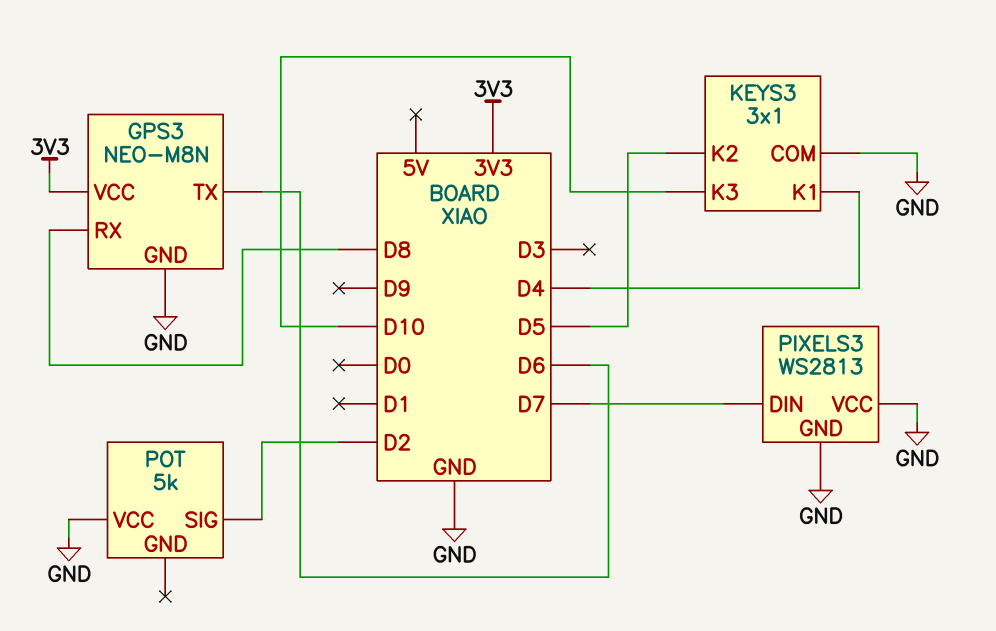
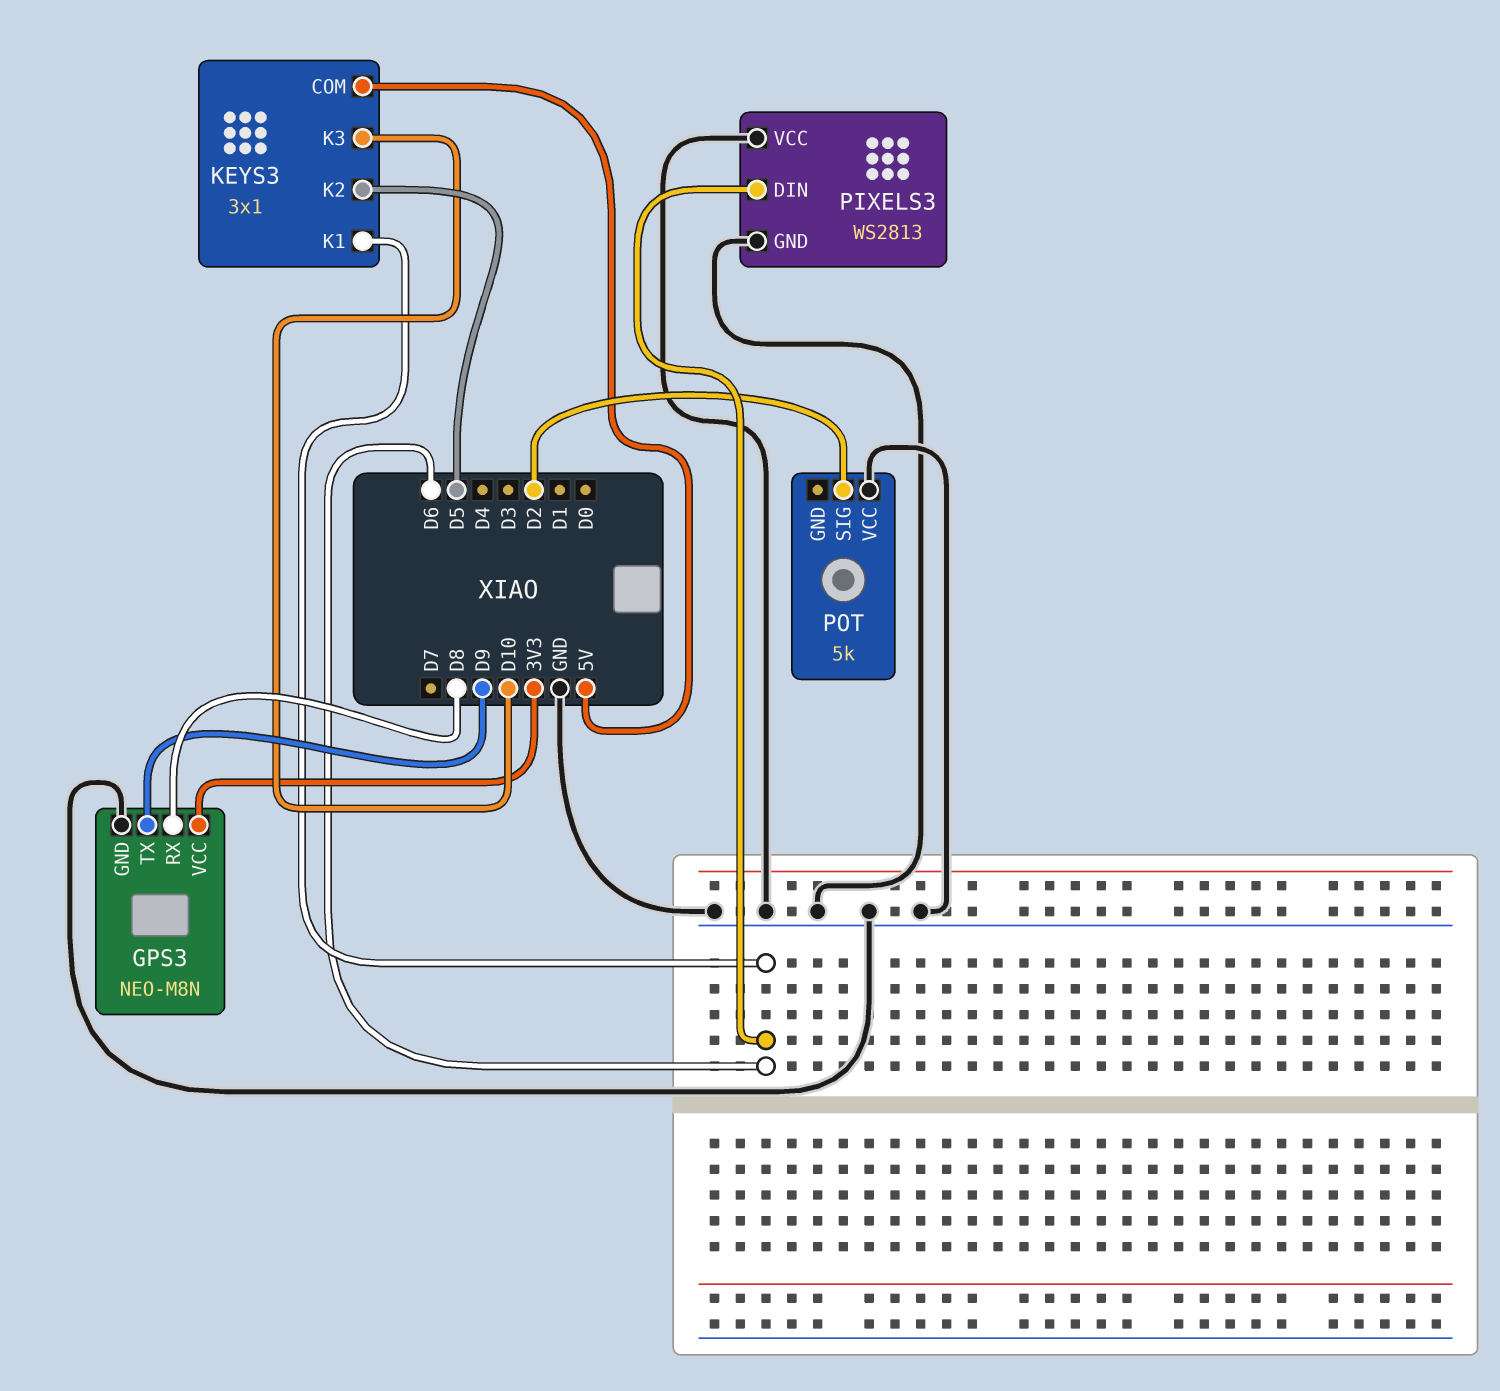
GPS3 pin TX: D6 -> D9
KEYS3 pin COM: GND -> 5V
KEYS3 pin K1: D4 -> D6
PIXELS3 pin DIN: D7 -> D6

